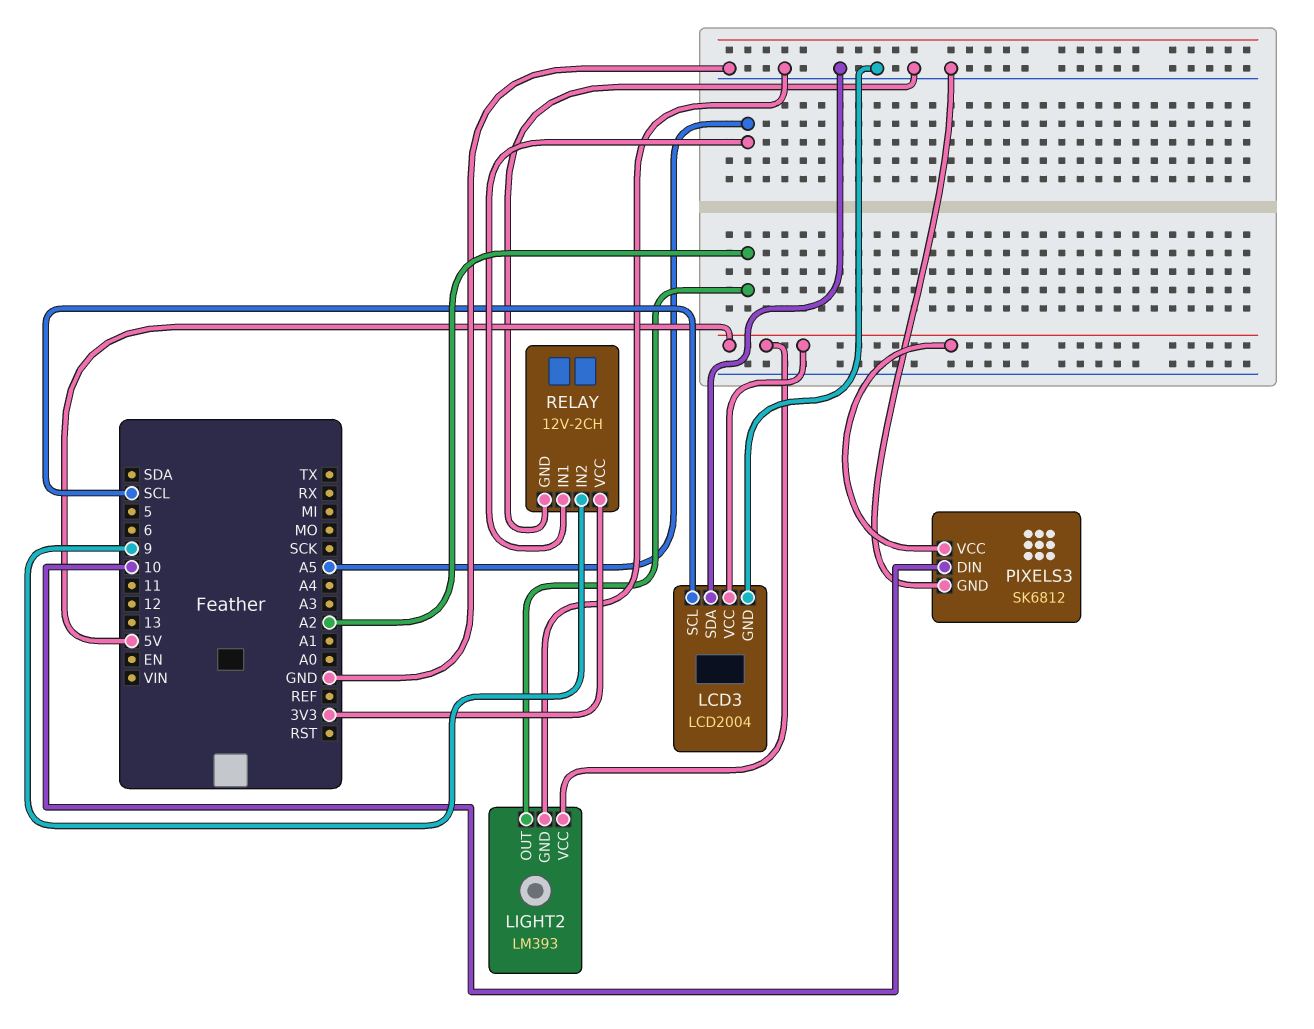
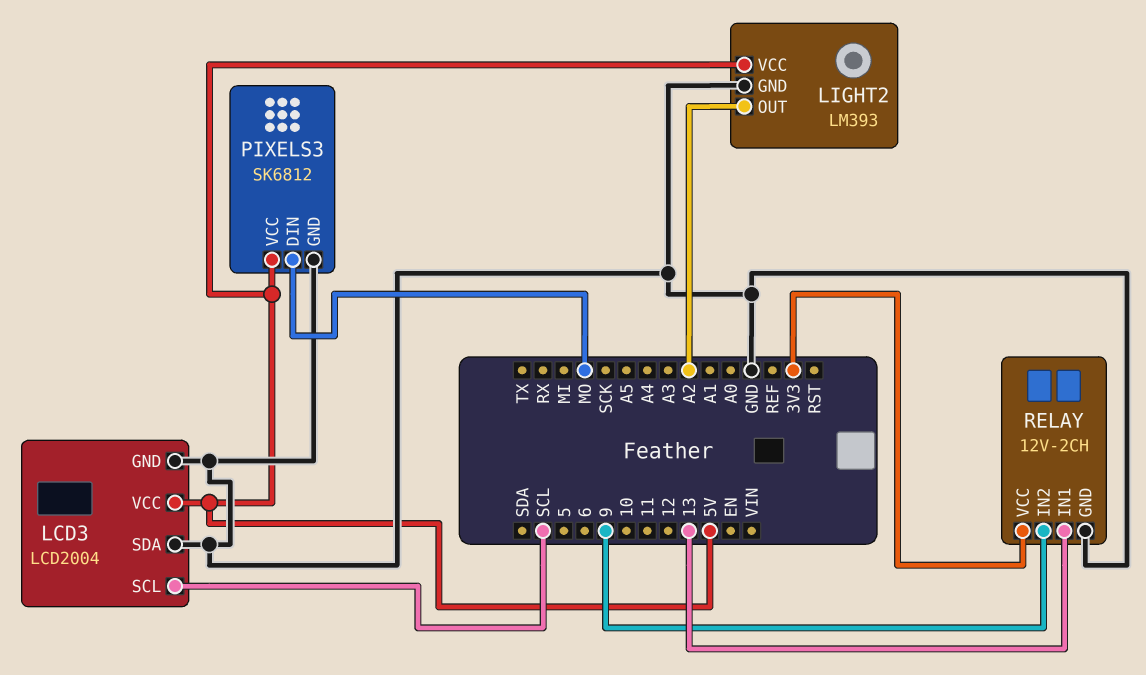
PIXELS3 pin DIN: 10 -> MO
RELAY pin IN1: A5 -> 13

